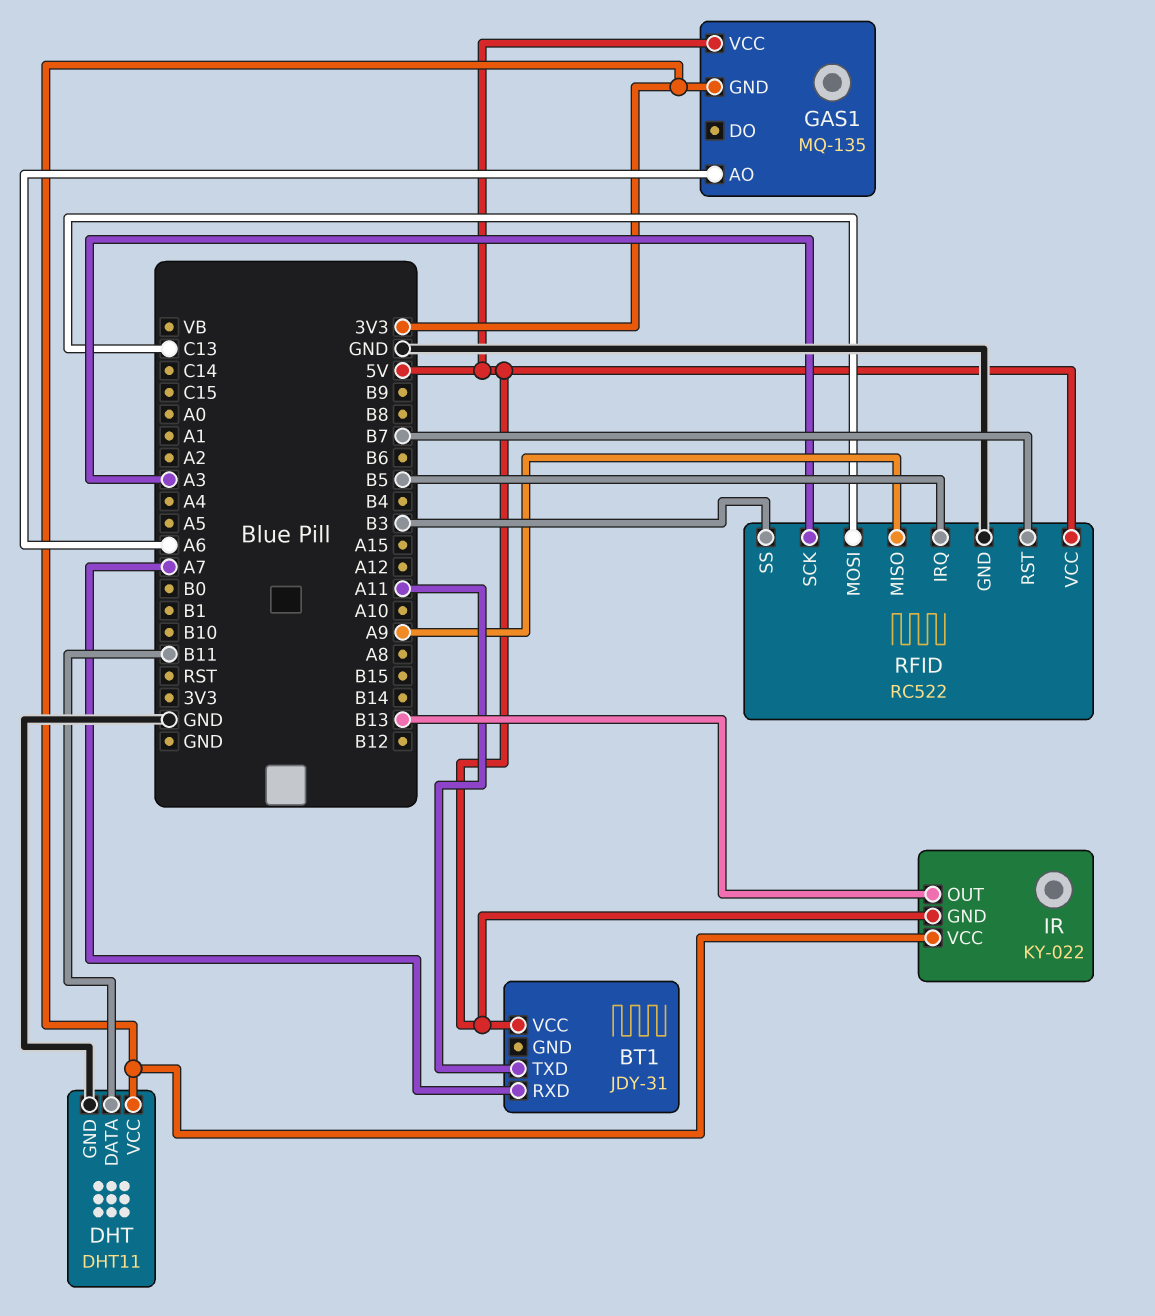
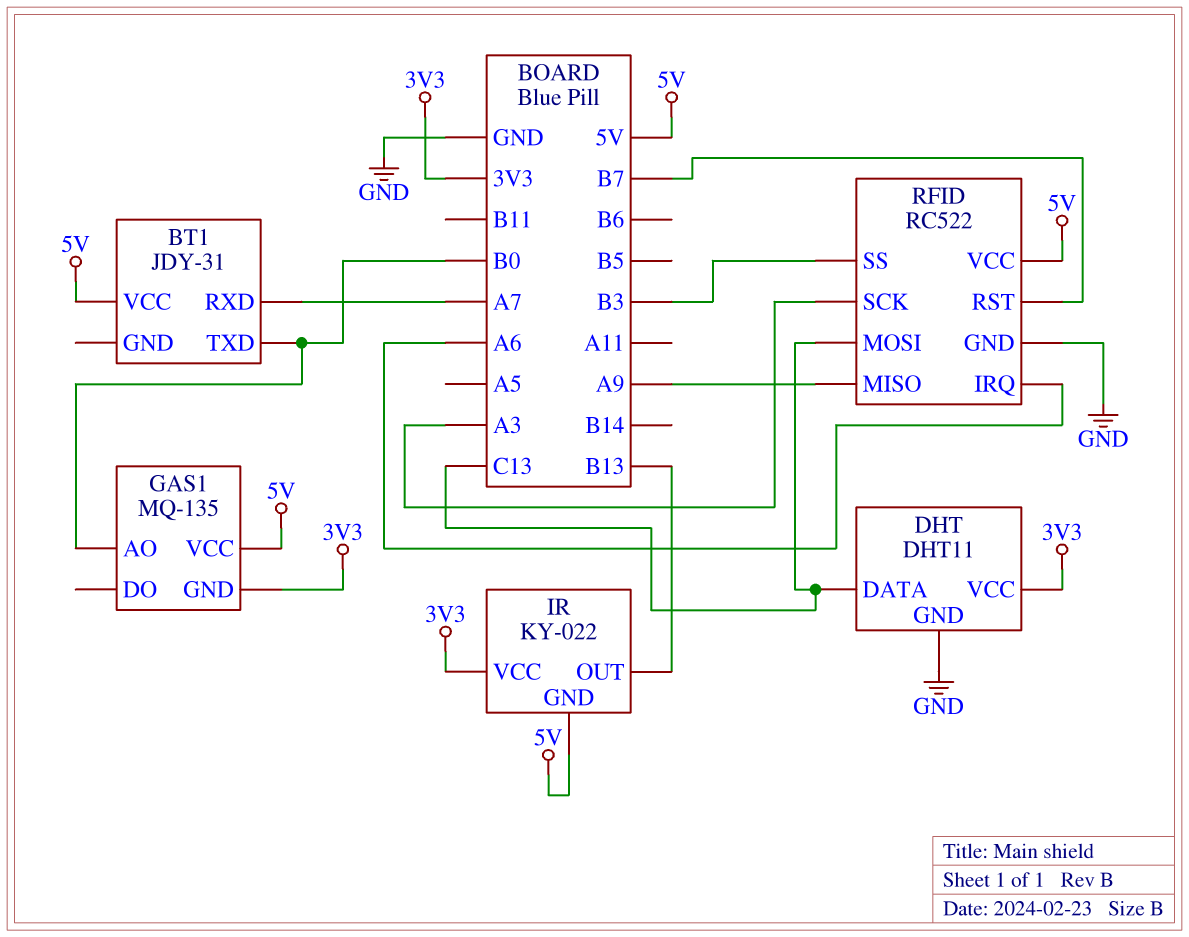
BT1 pin TXD: A11 -> B0
DHT pin DATA: B11 -> C13
GAS1 pin AO: A6 -> B0
RFID pin IRQ: B5 -> A6

